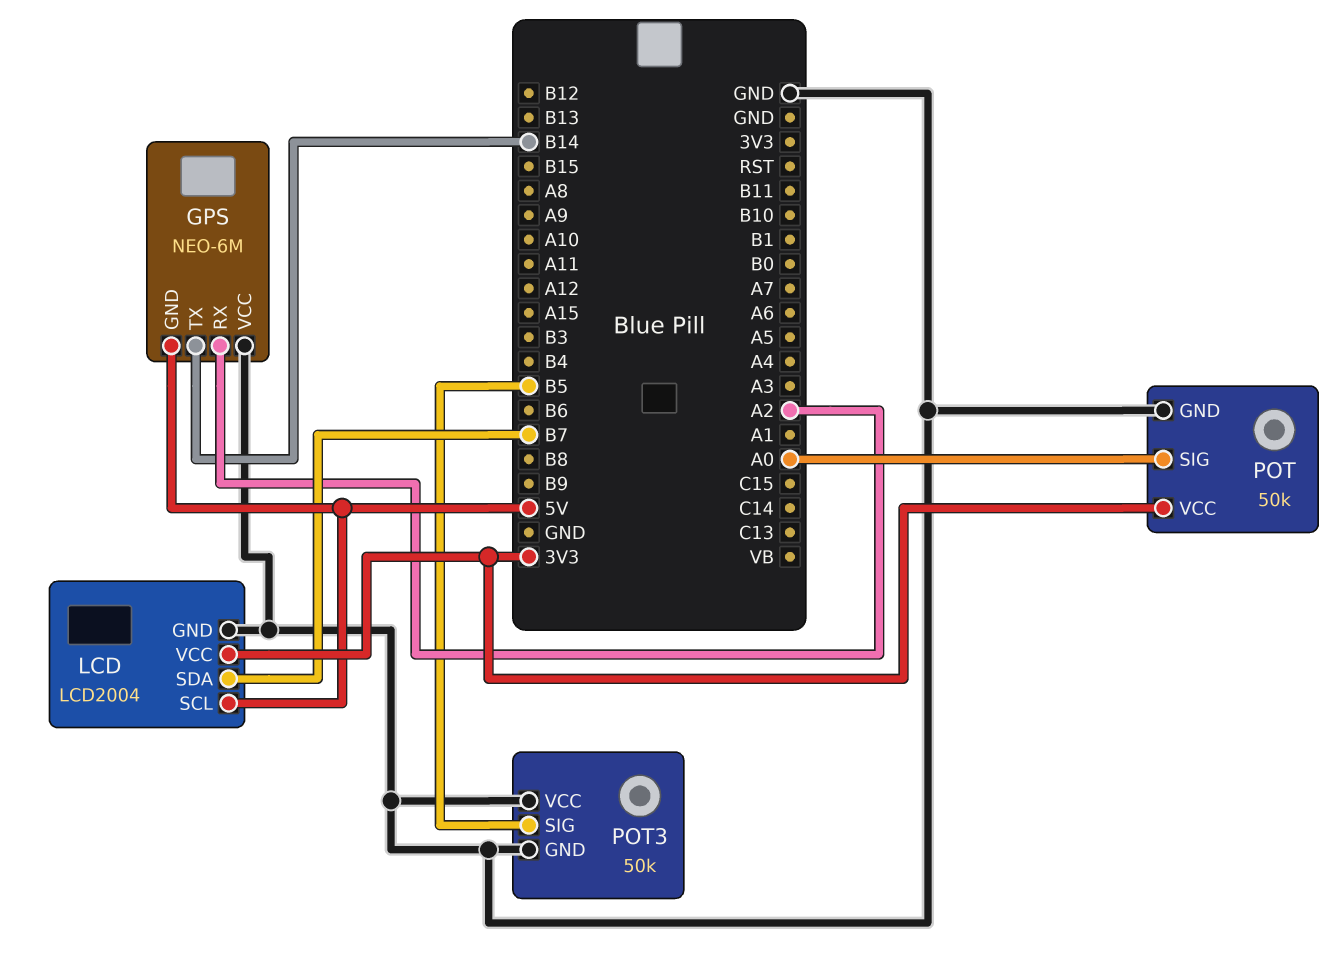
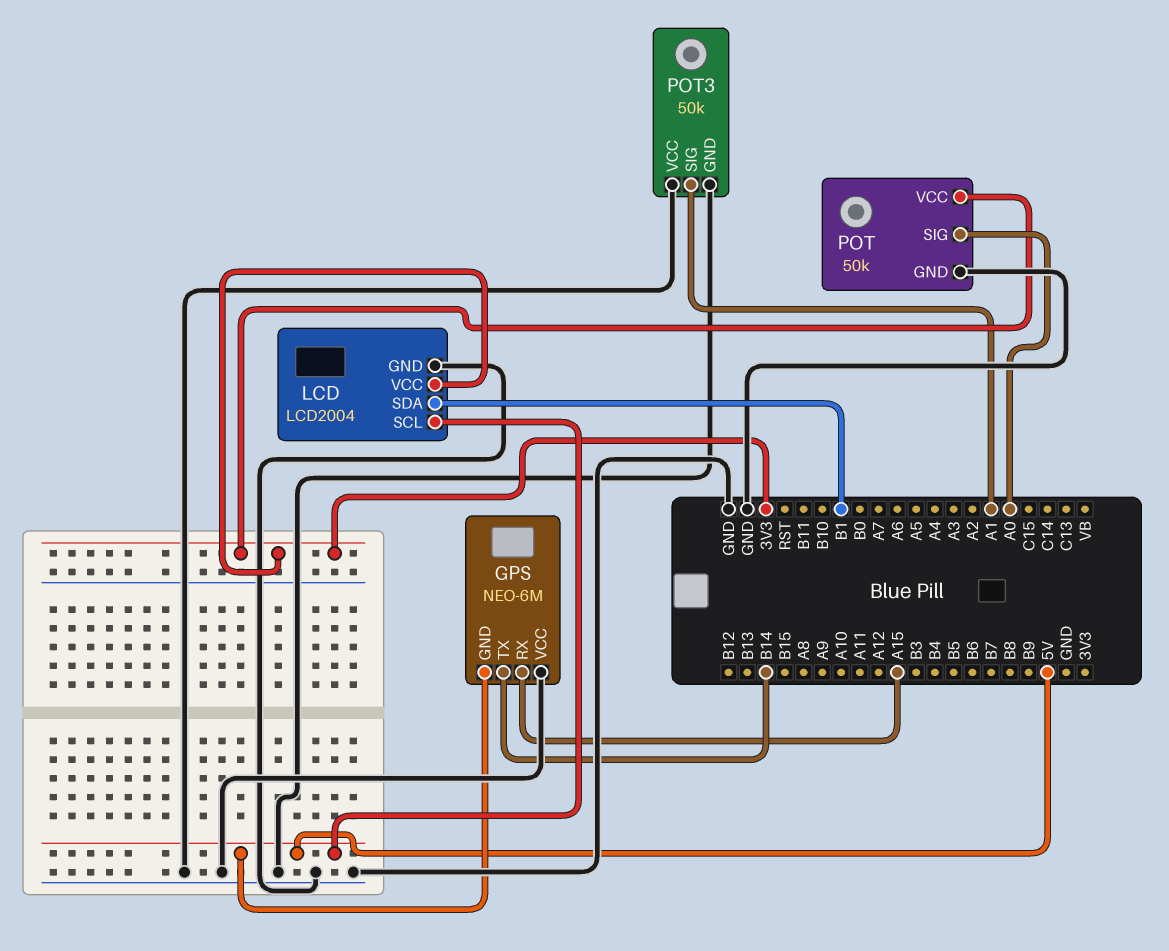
GPS pin RX: A2 -> A15
LCD pin SDA: B7 -> B1
POT3 pin SIG: B5 -> A1

